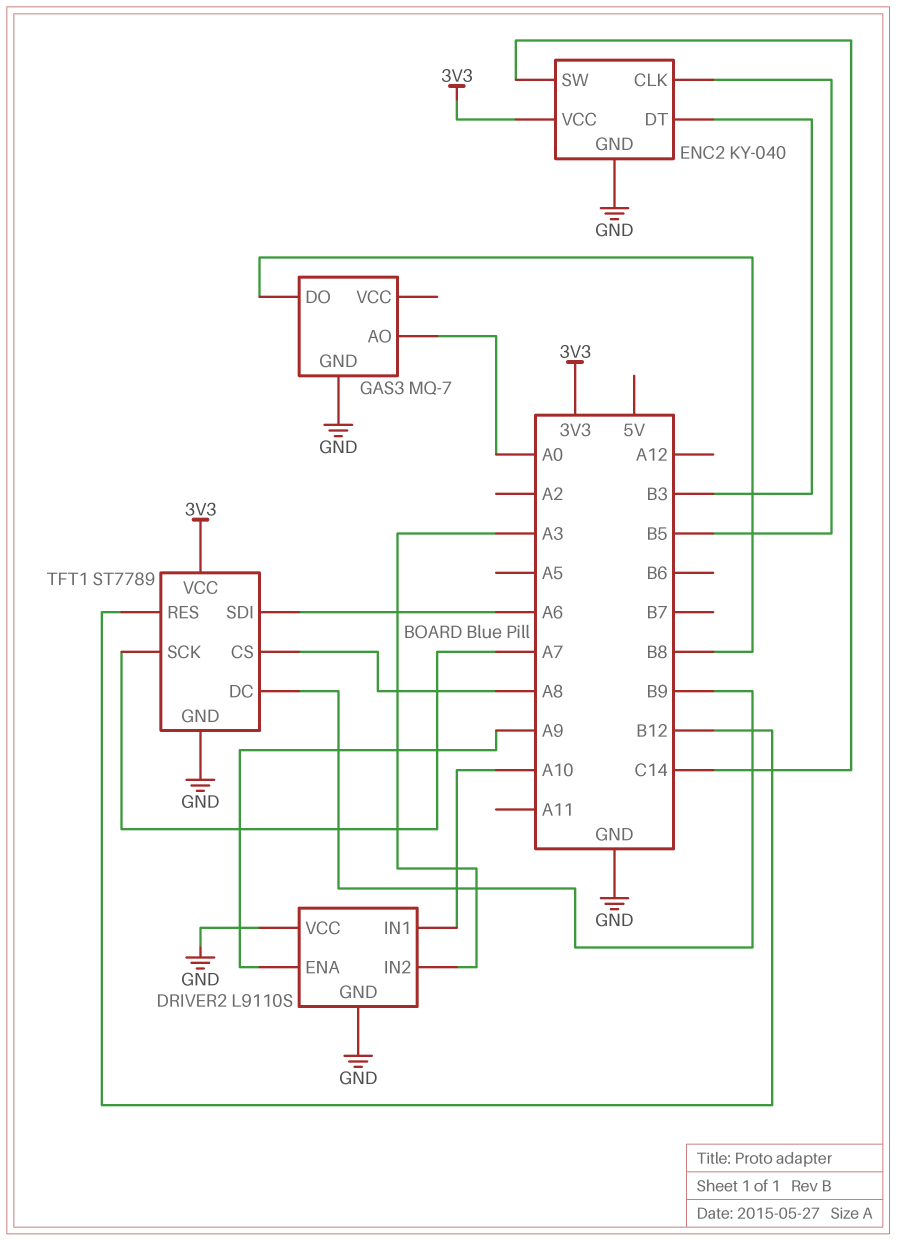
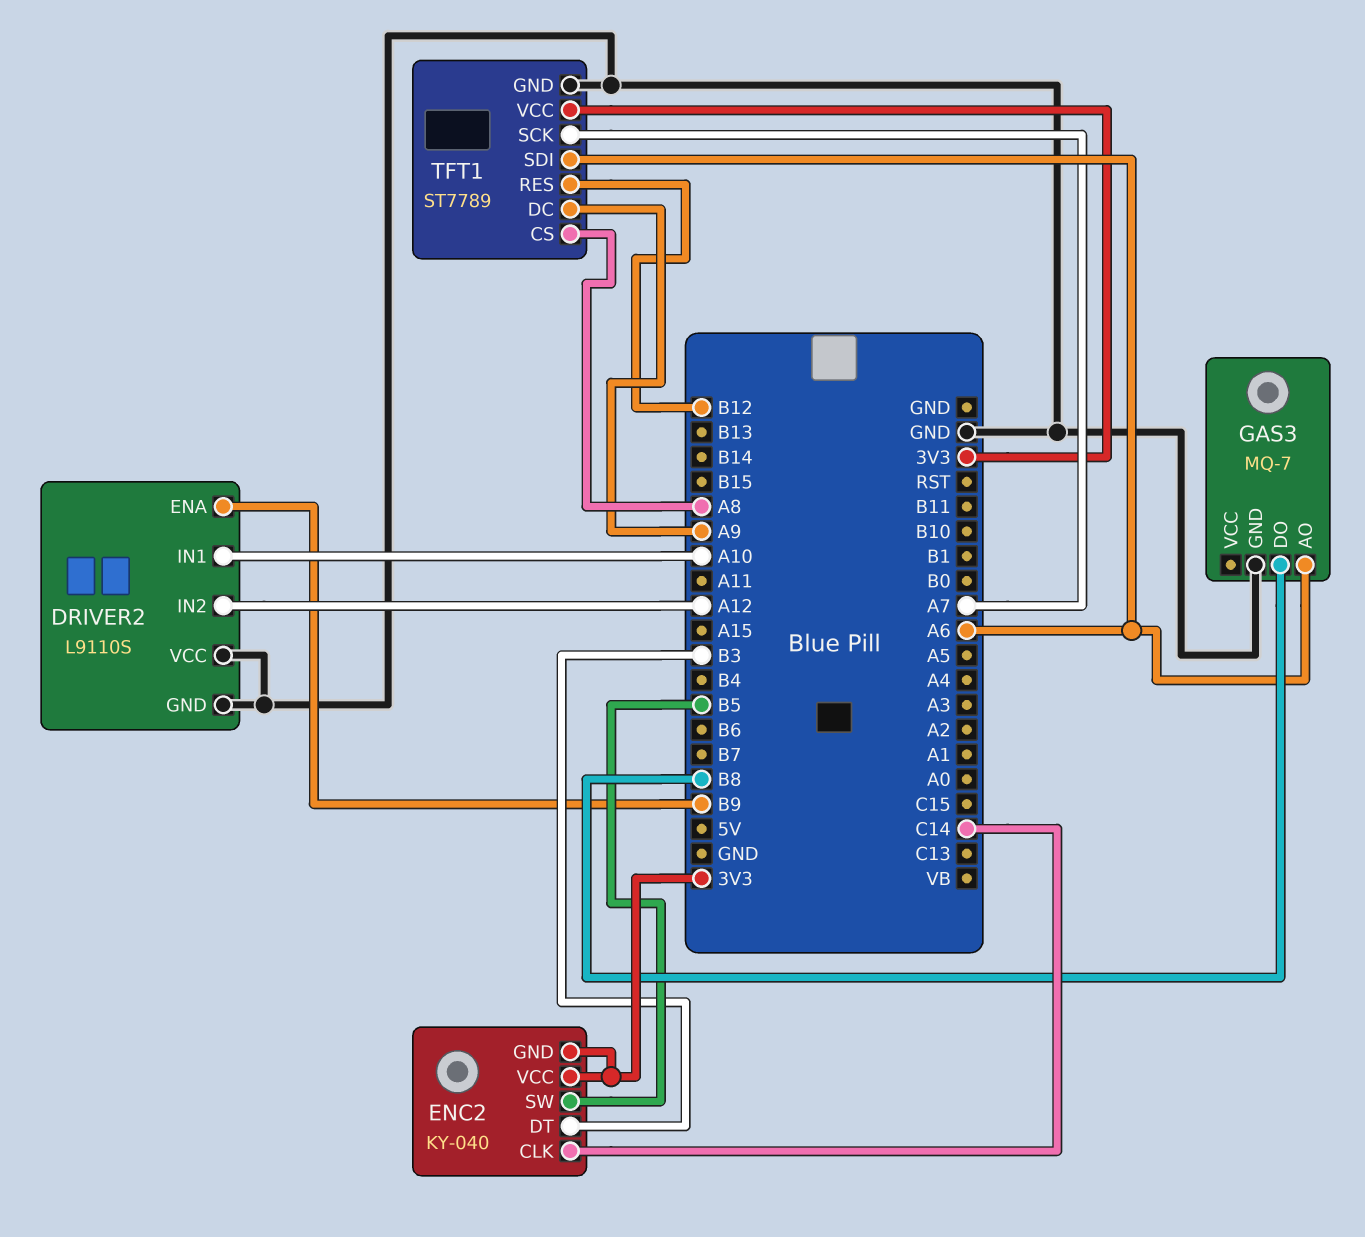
DRIVER2 pin ENA: A9 -> B9
DRIVER2 pin IN2: A3 -> A12
ENC2 pin CLK: B5 -> C14
ENC2 pin GND: GND -> 3V3
ENC2 pin SW: C14 -> B5
GAS3 pin AO: A0 -> A6
TFT1 pin DC: B9 -> A9

